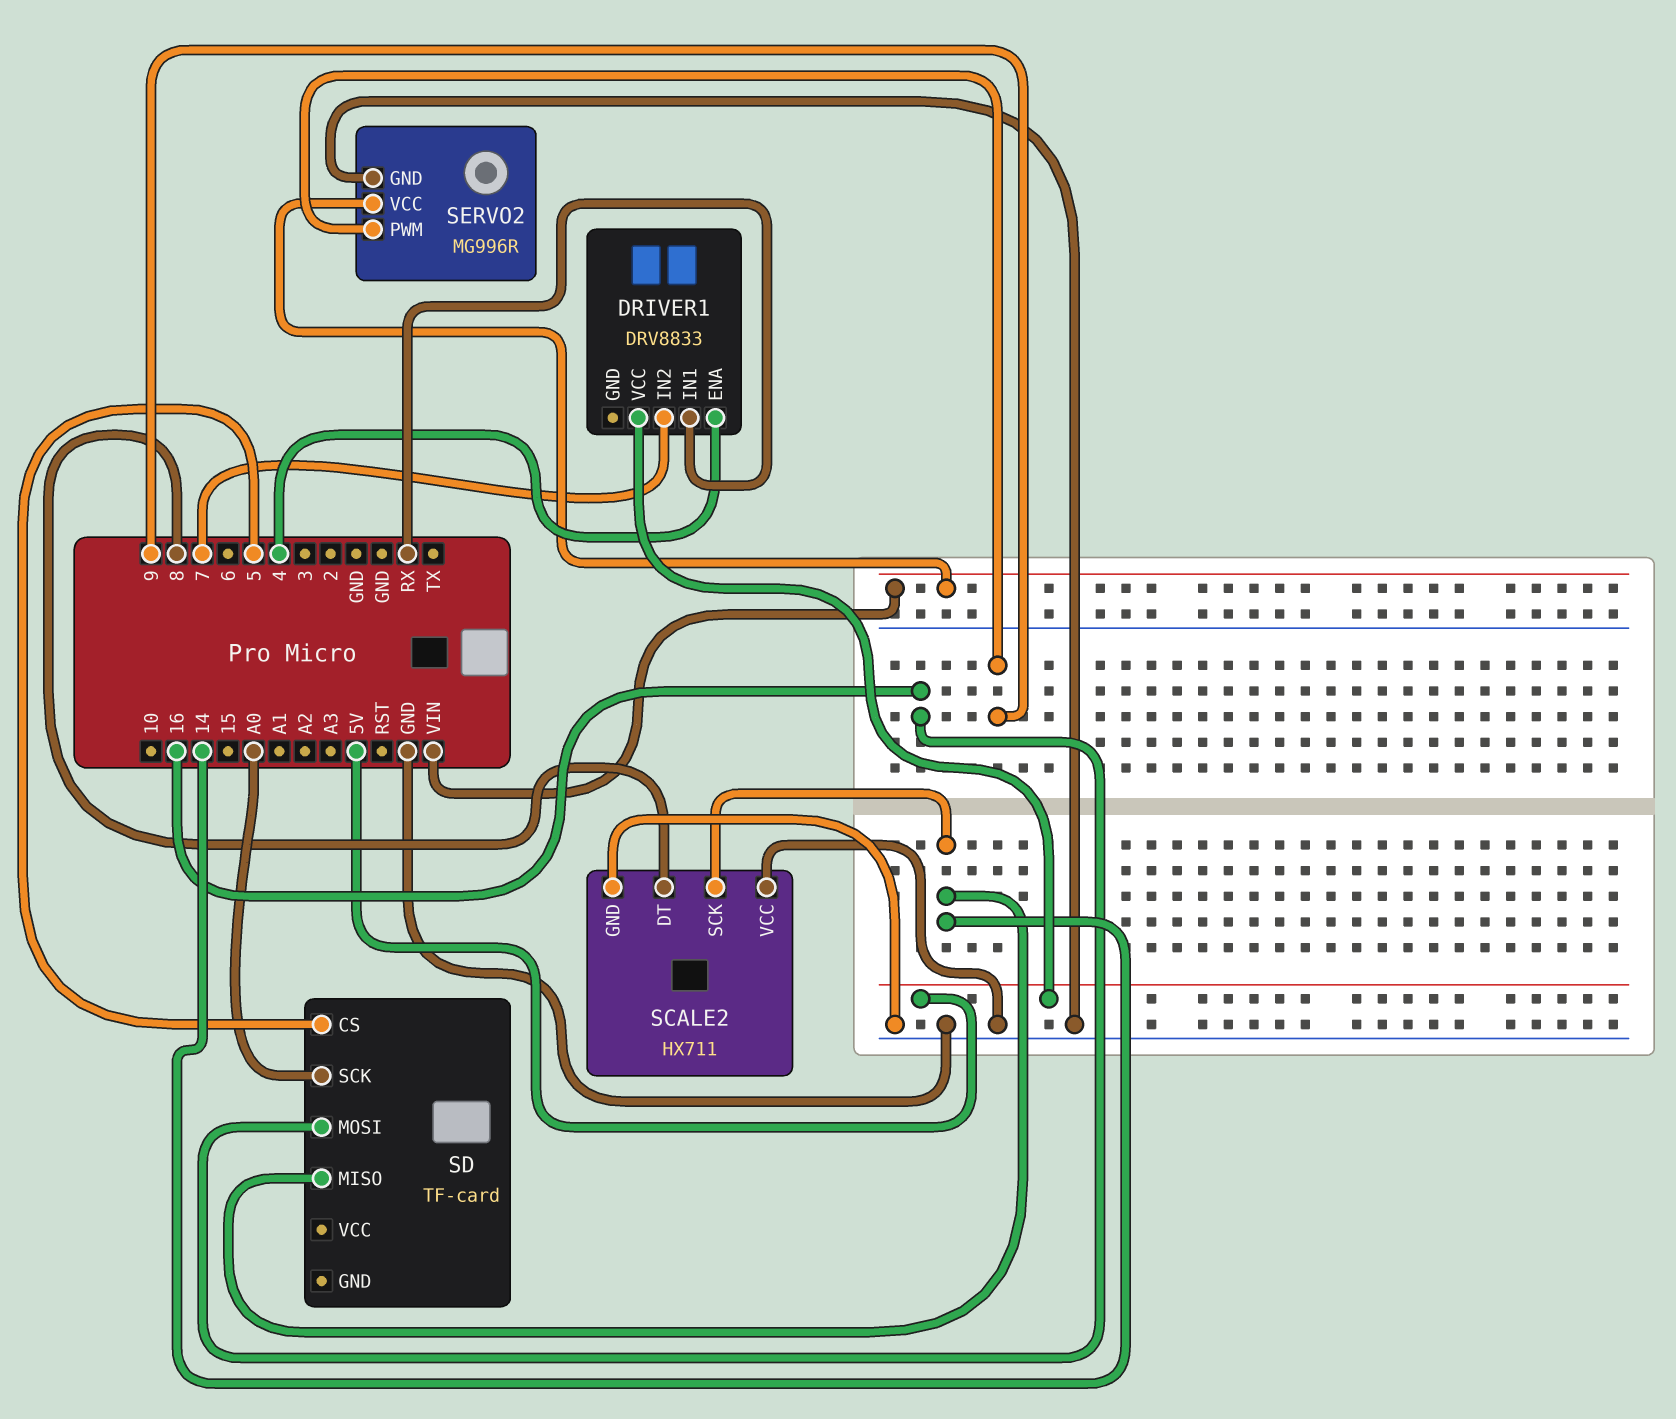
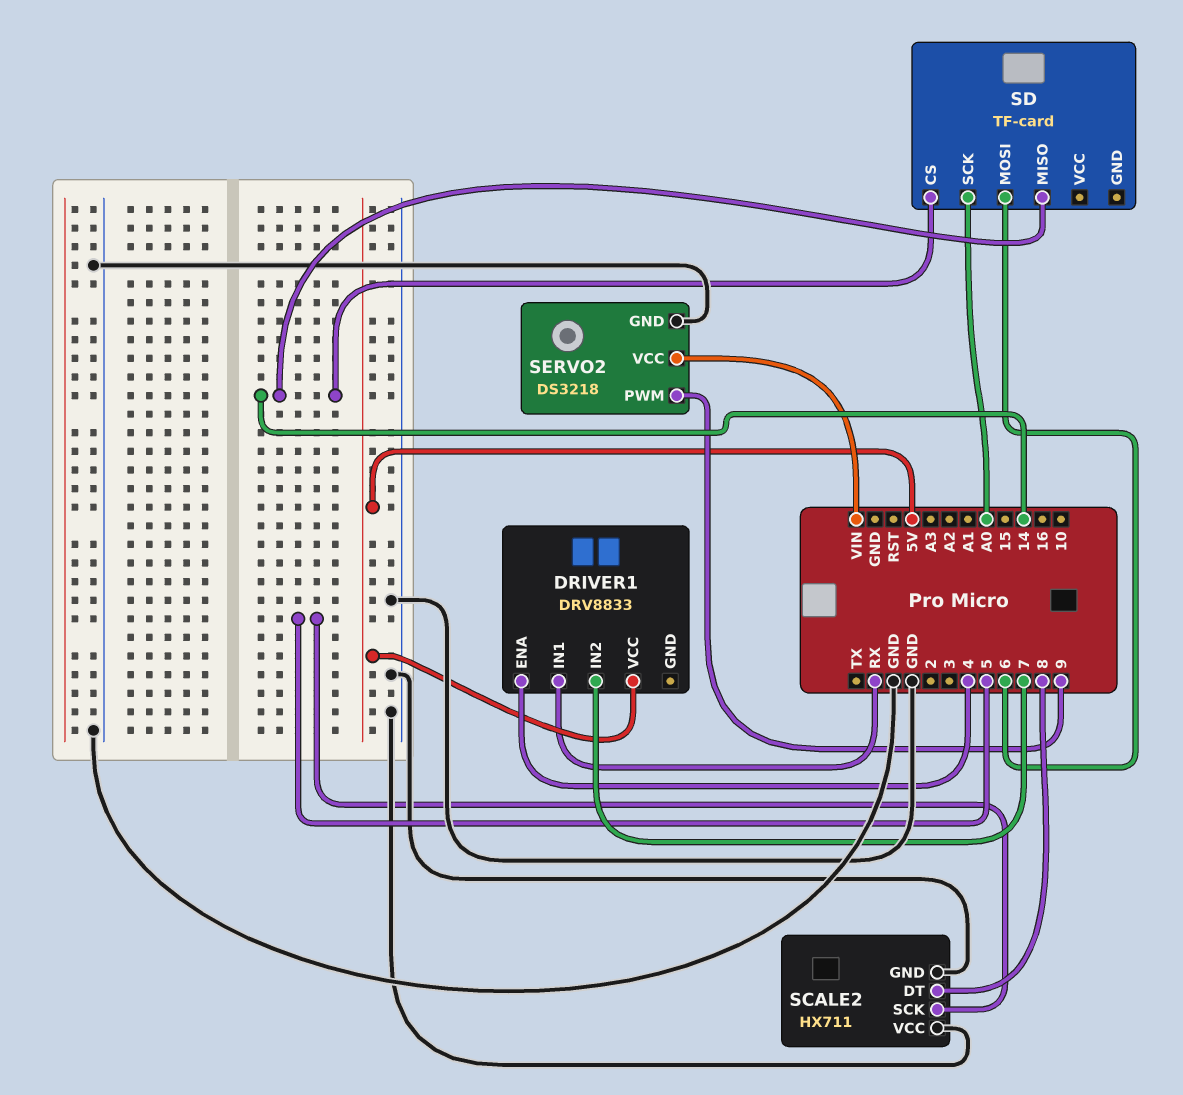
SCALE2 pin SCK: 14 -> 5
SD pin CS: 5 -> 14
SD pin MOSI: 16 -> 6
SERVO2: MG996R -> DS3218

